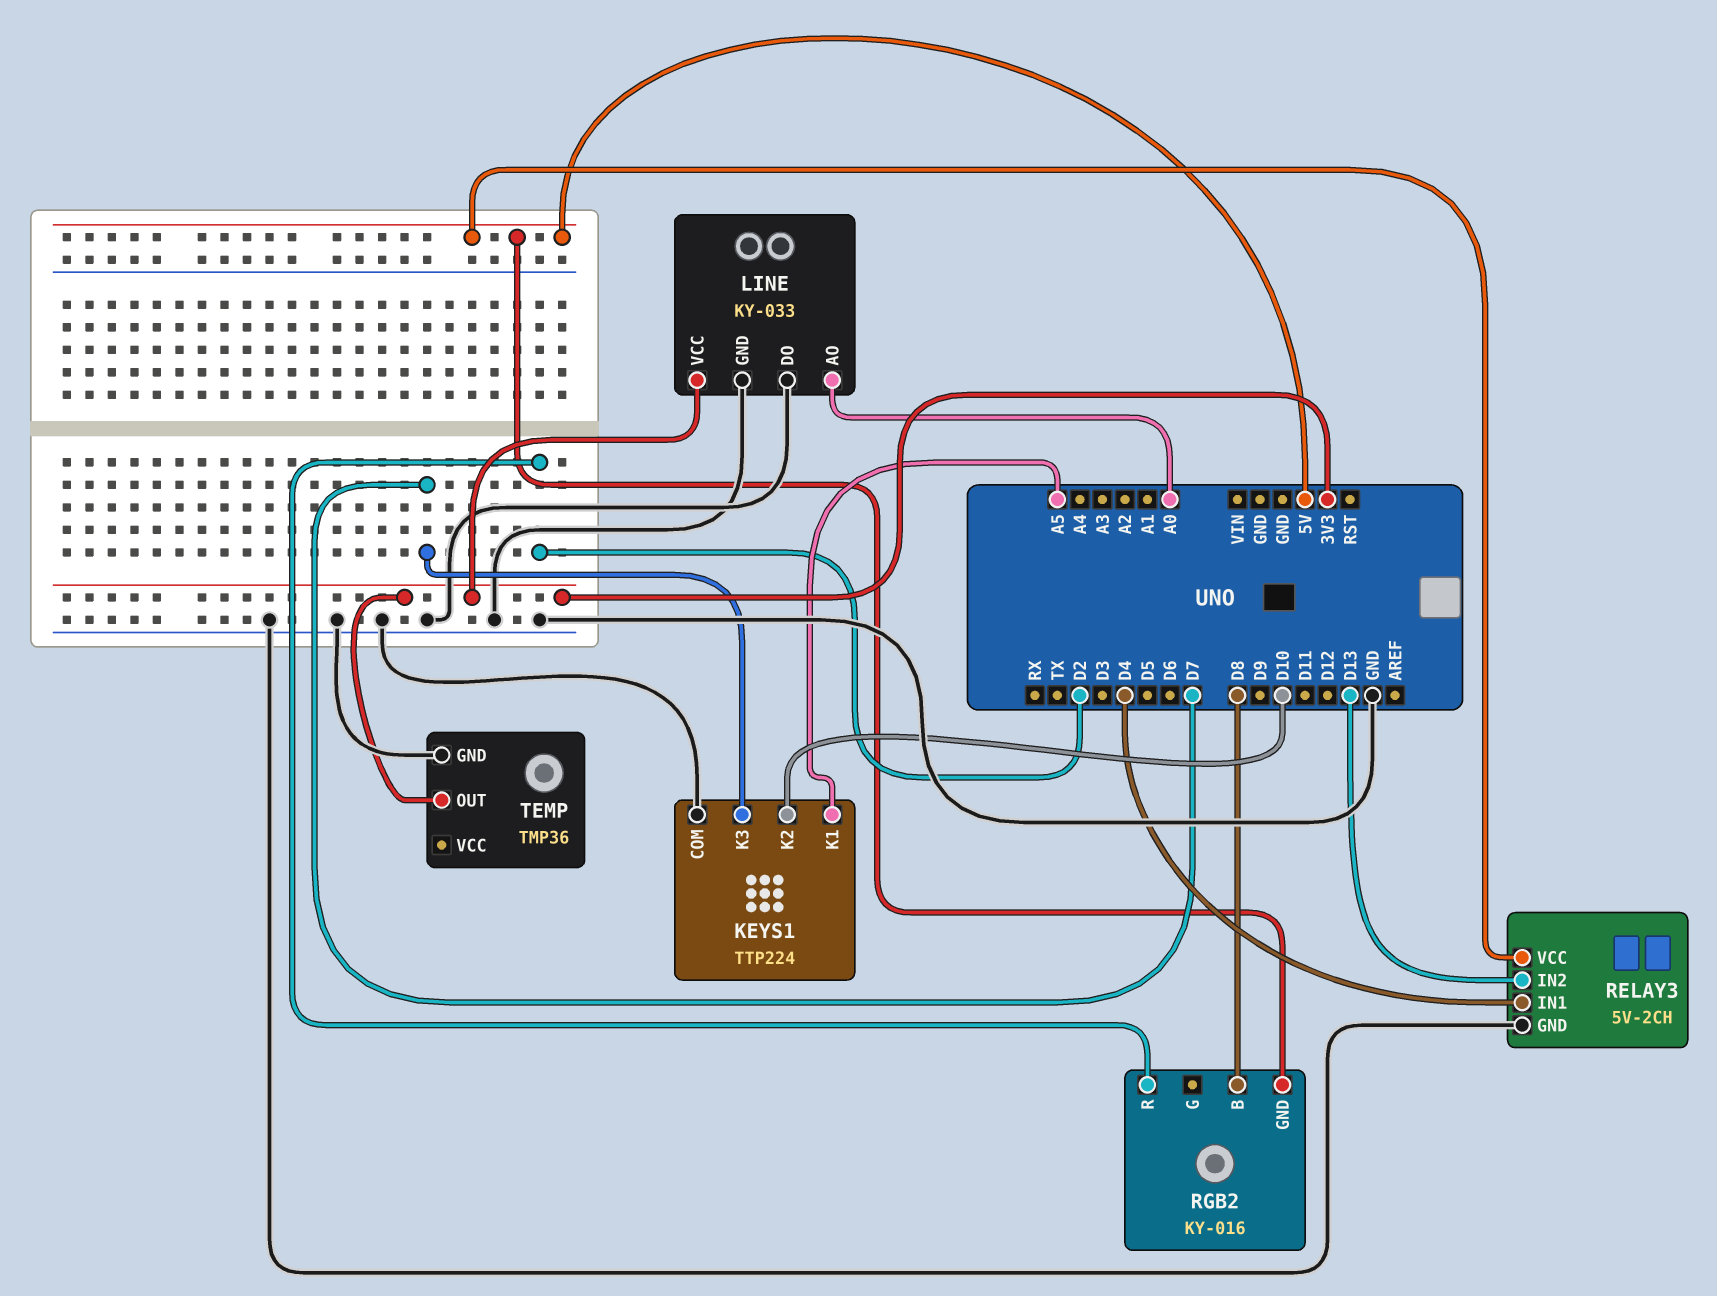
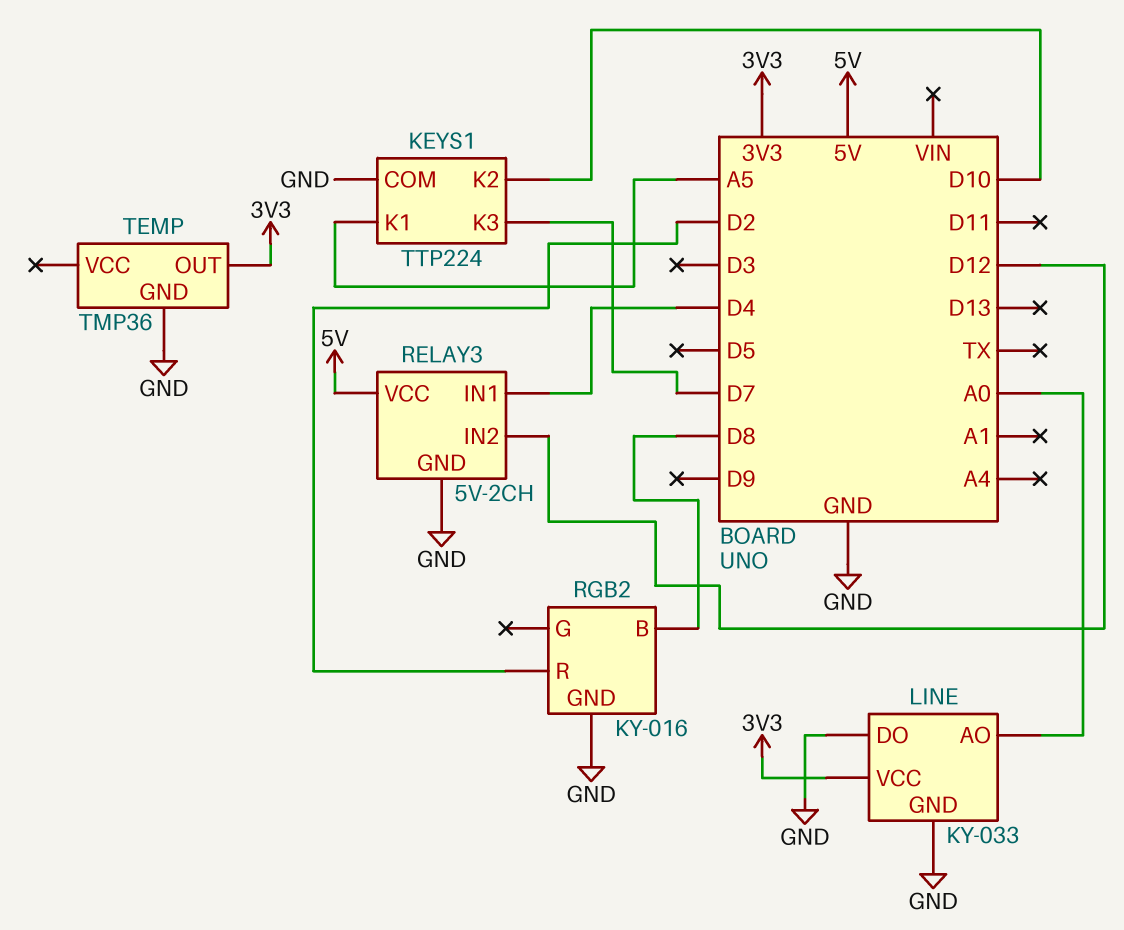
RELAY3 pin IN2: D13 -> D12
RGB2 pin GND: 5V -> GND

